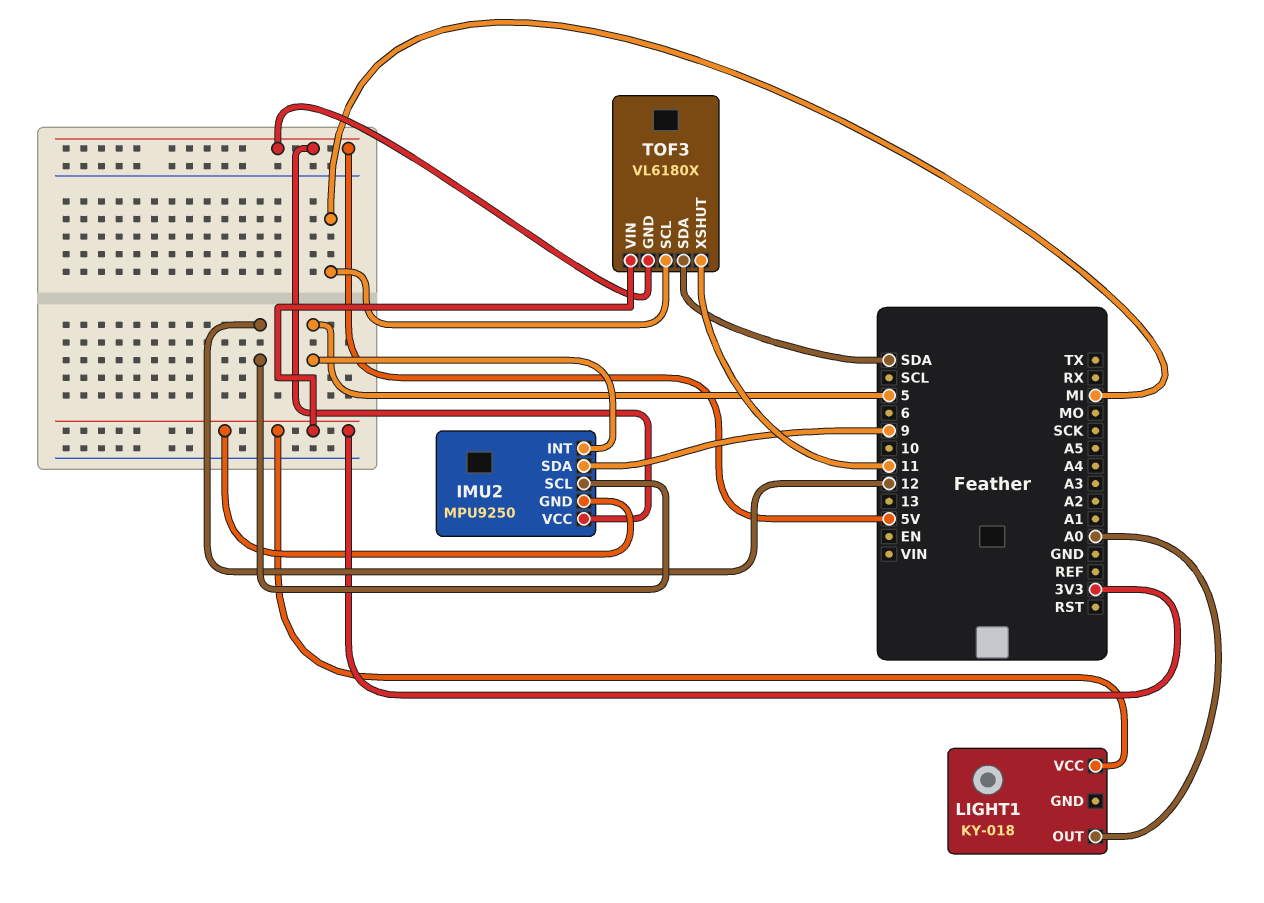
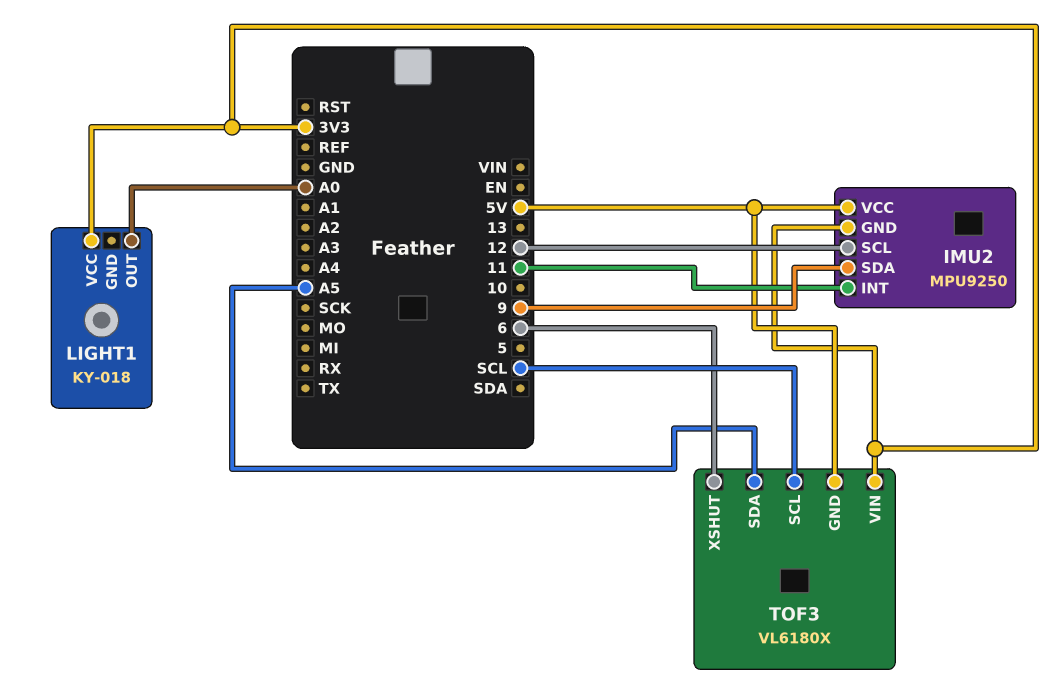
IMU2 pin INT: 5 -> 11
TOF3 pin SCL: MI -> SCL
TOF3 pin SDA: SDA -> A5
TOF3 pin XSHUT: 11 -> 6

